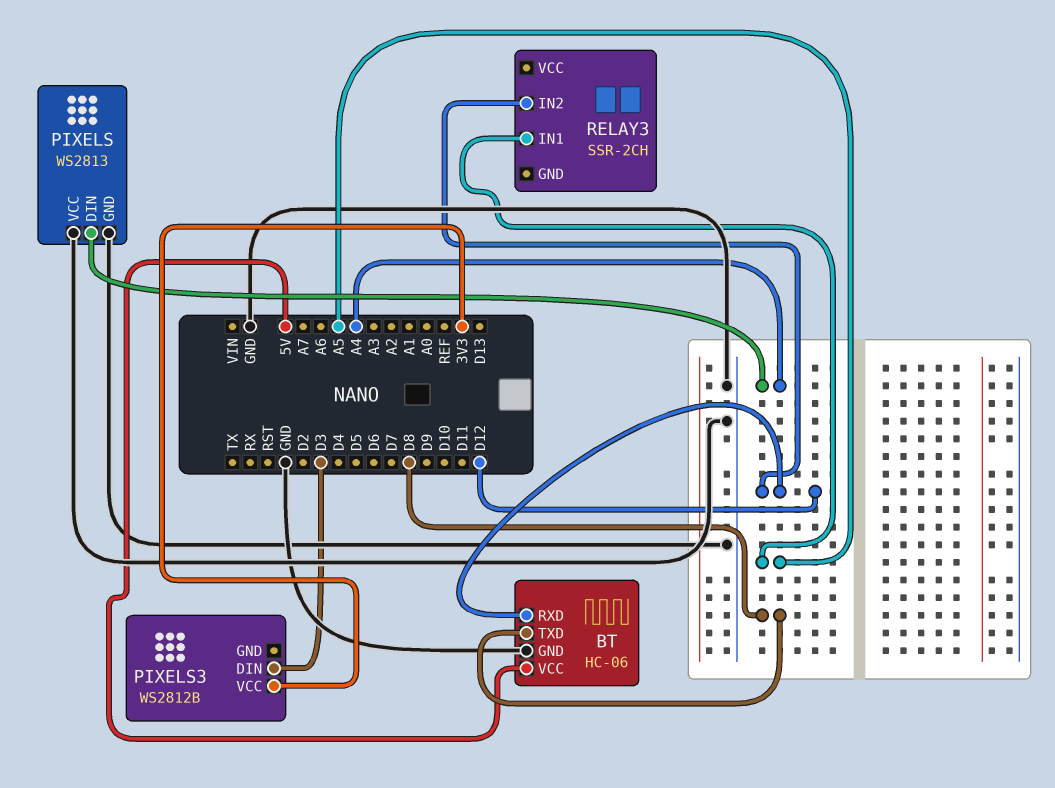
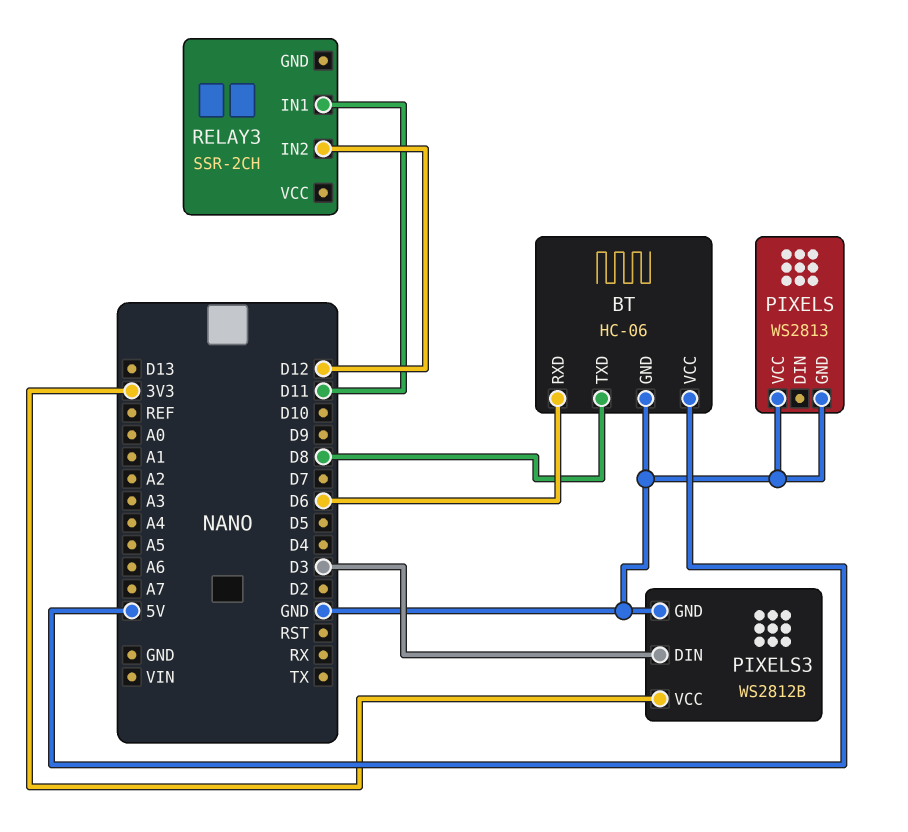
BT pin RXD: D12 -> D6
PIXELS pin DIN: A4 -> none
PIXELS3 pin GND: none -> GND
RELAY3 pin IN1: A5 -> D11

